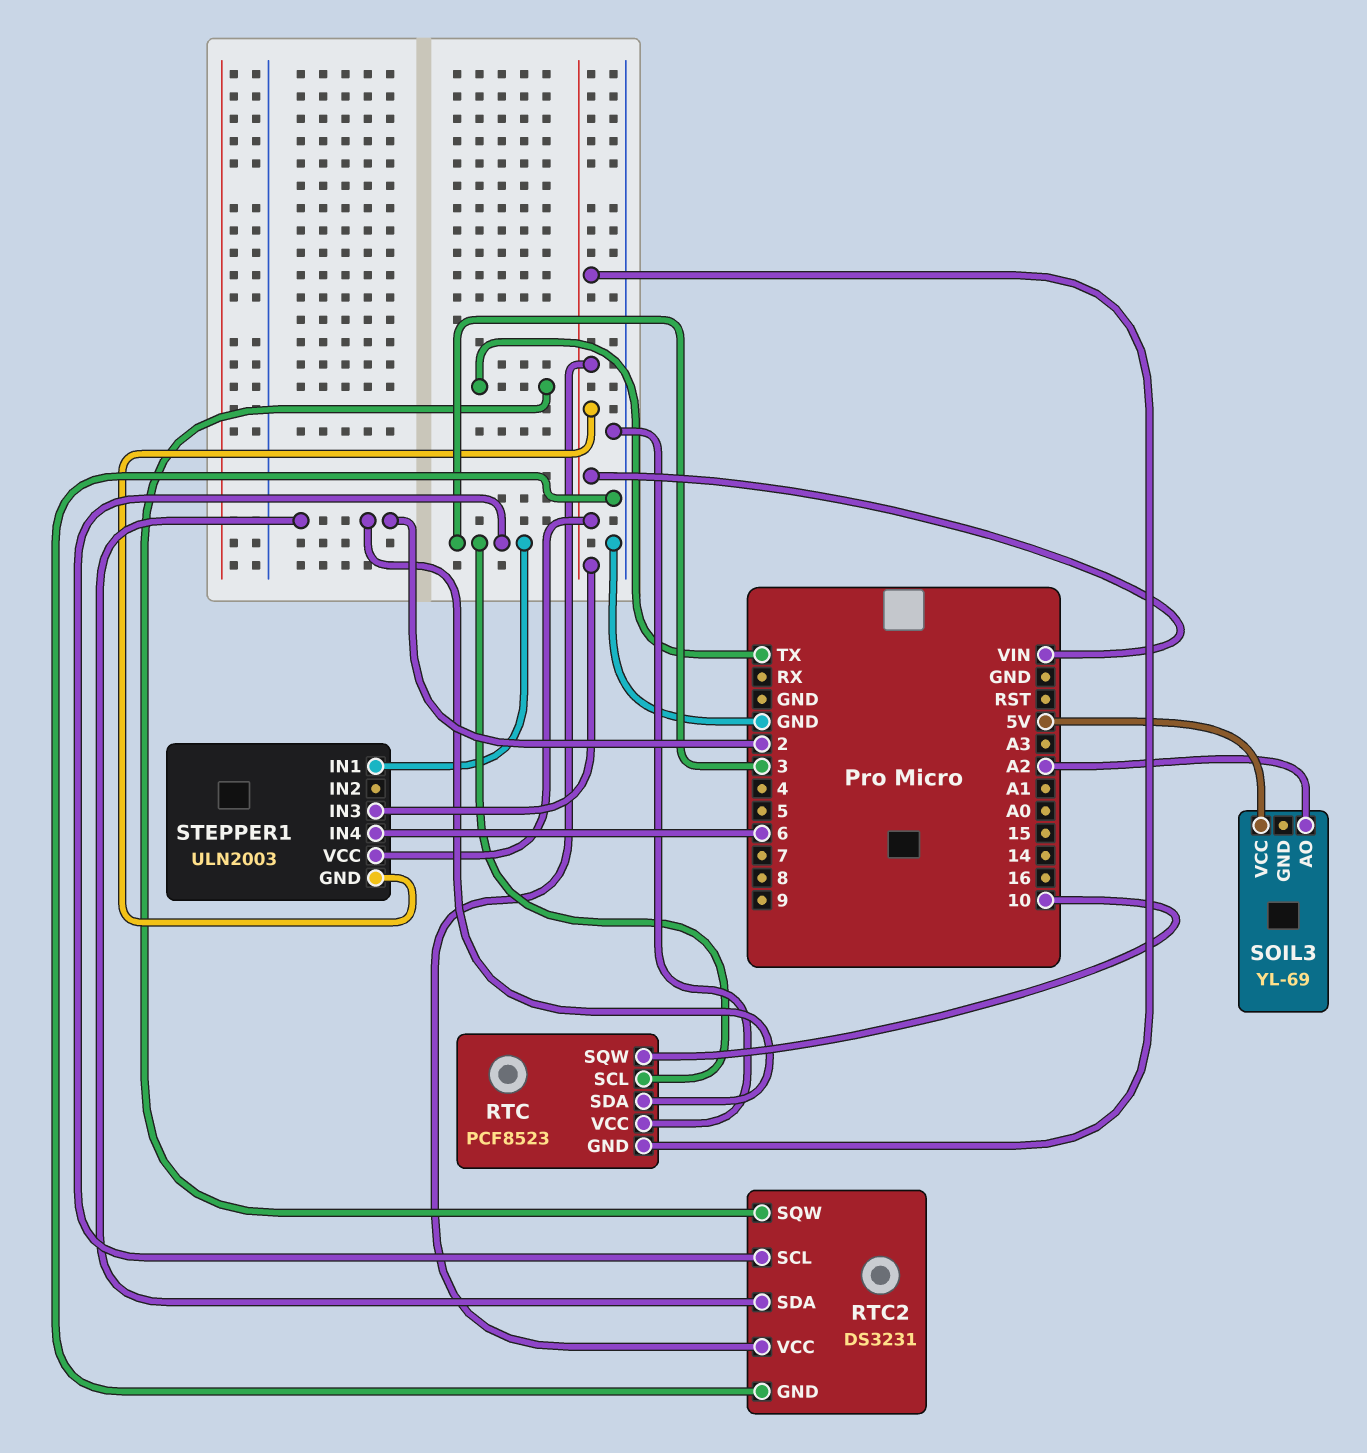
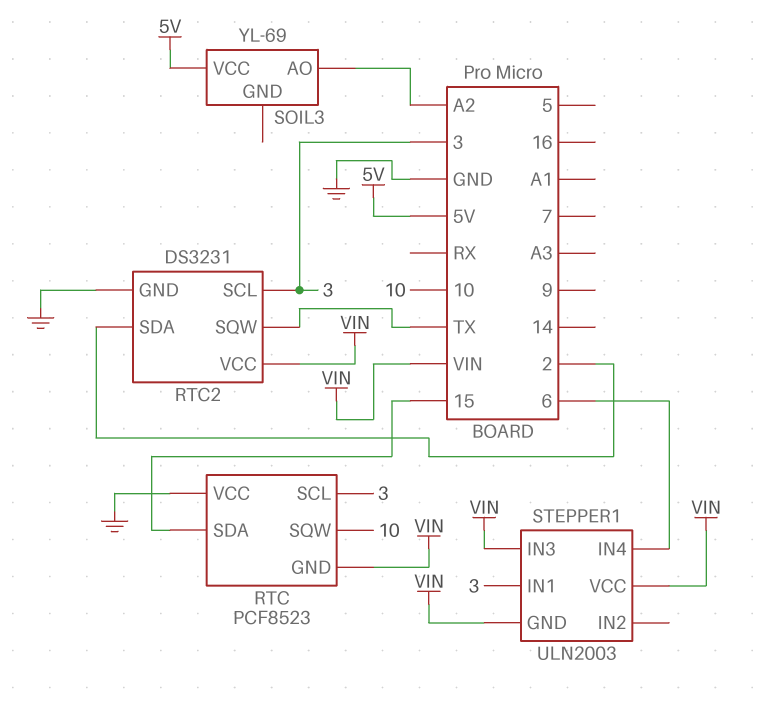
RTC pin SDA: 2 -> 15

